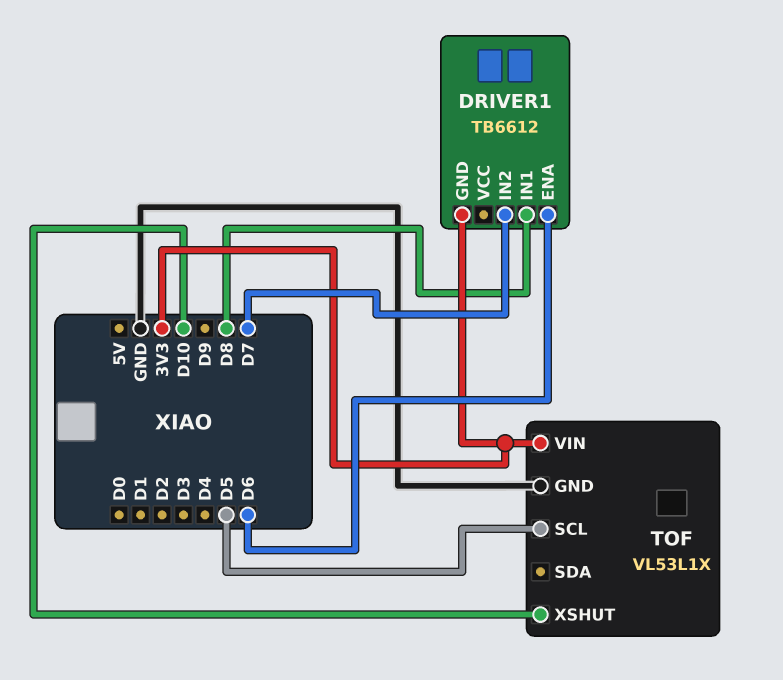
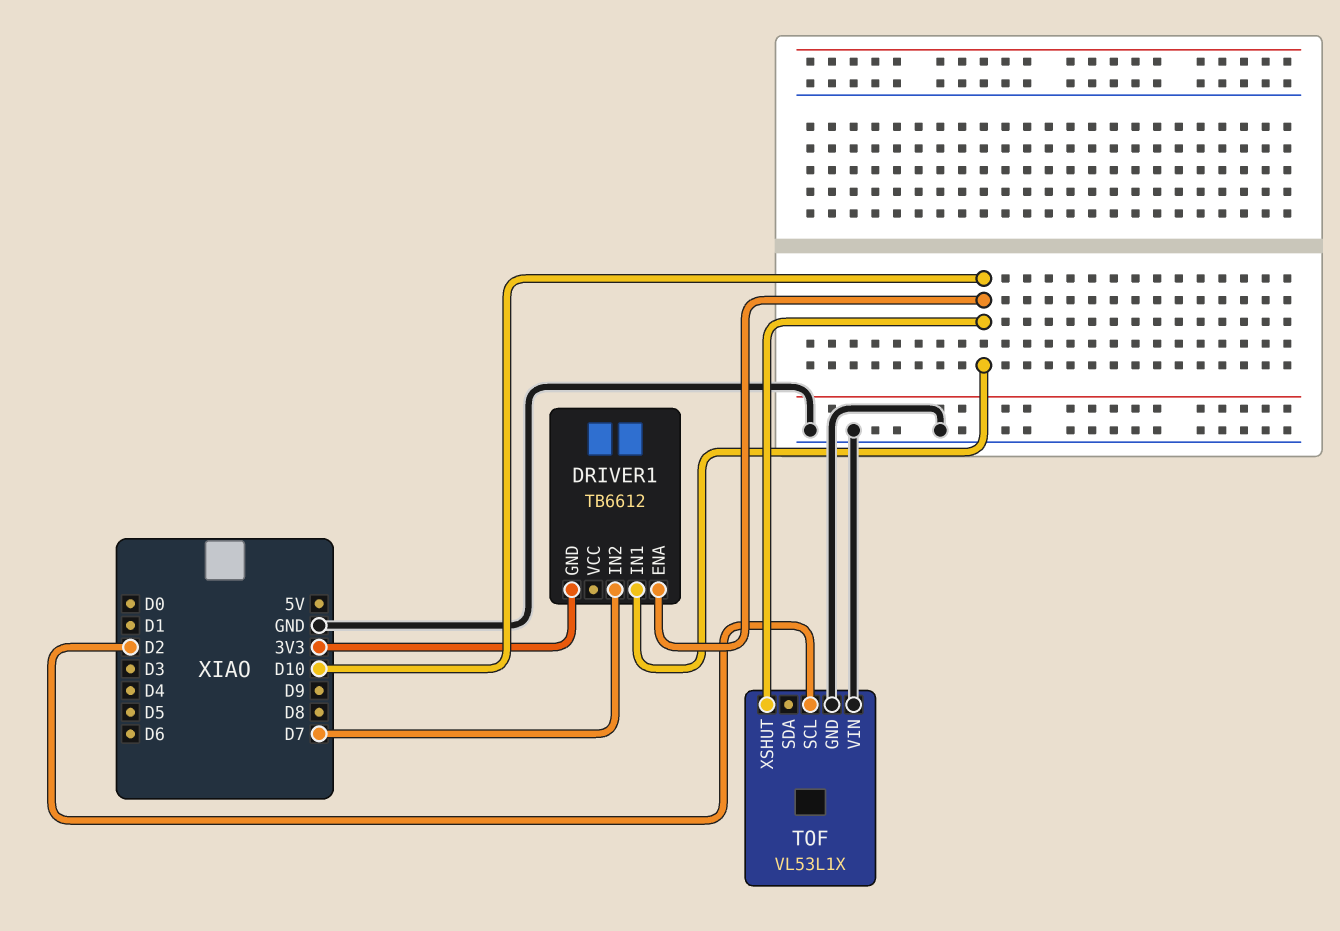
DRIVER1 pin ENA: D6 -> D10
DRIVER1 pin IN1: D8 -> D10
TOF pin SCL: D5 -> D2
TOF pin VIN: 3V3 -> GND

